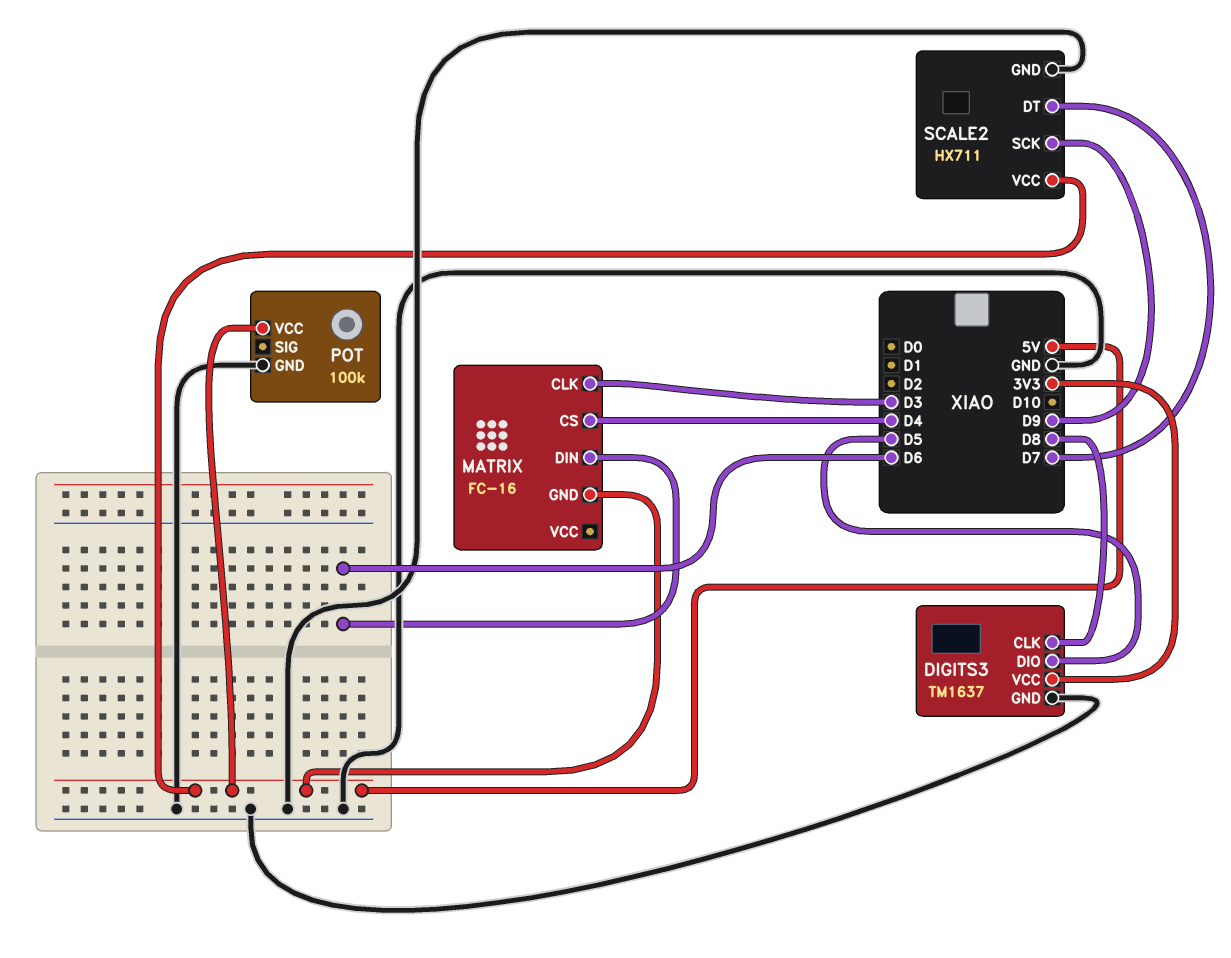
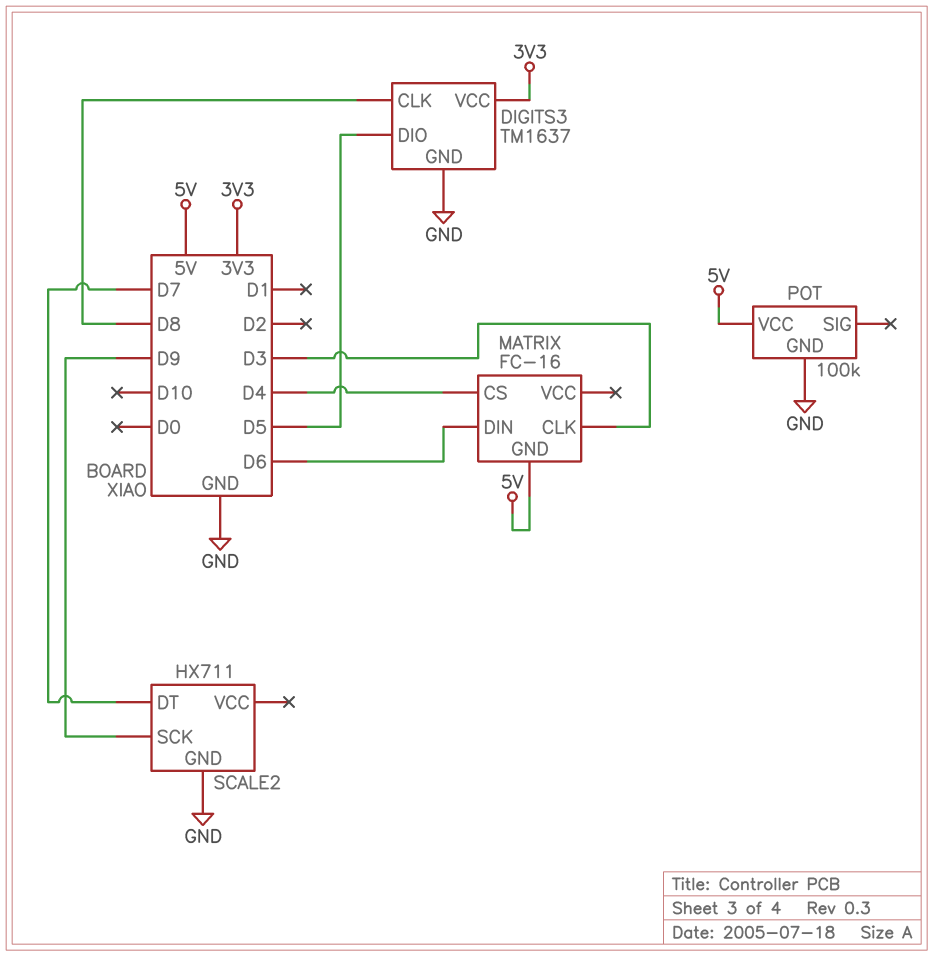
SCALE2 pin VCC: 5V -> none

